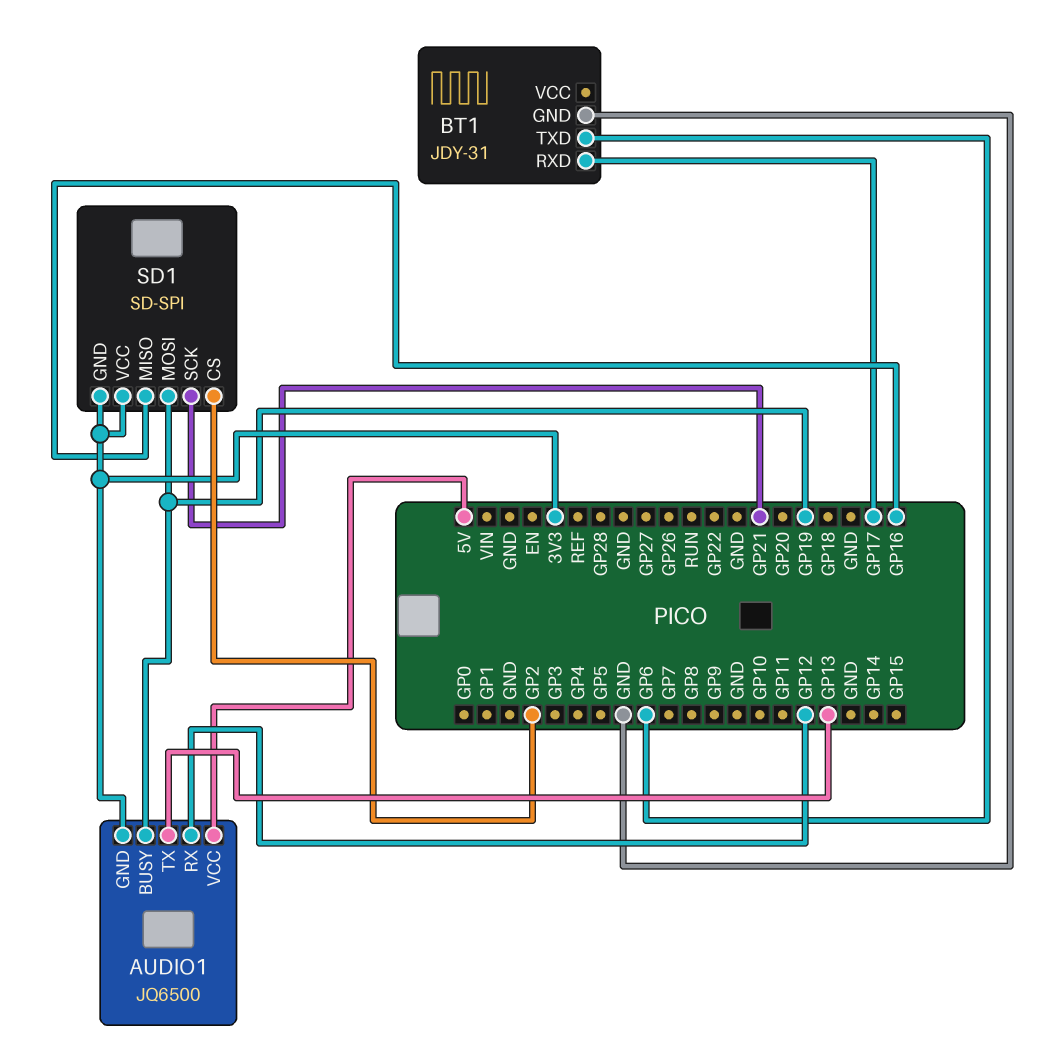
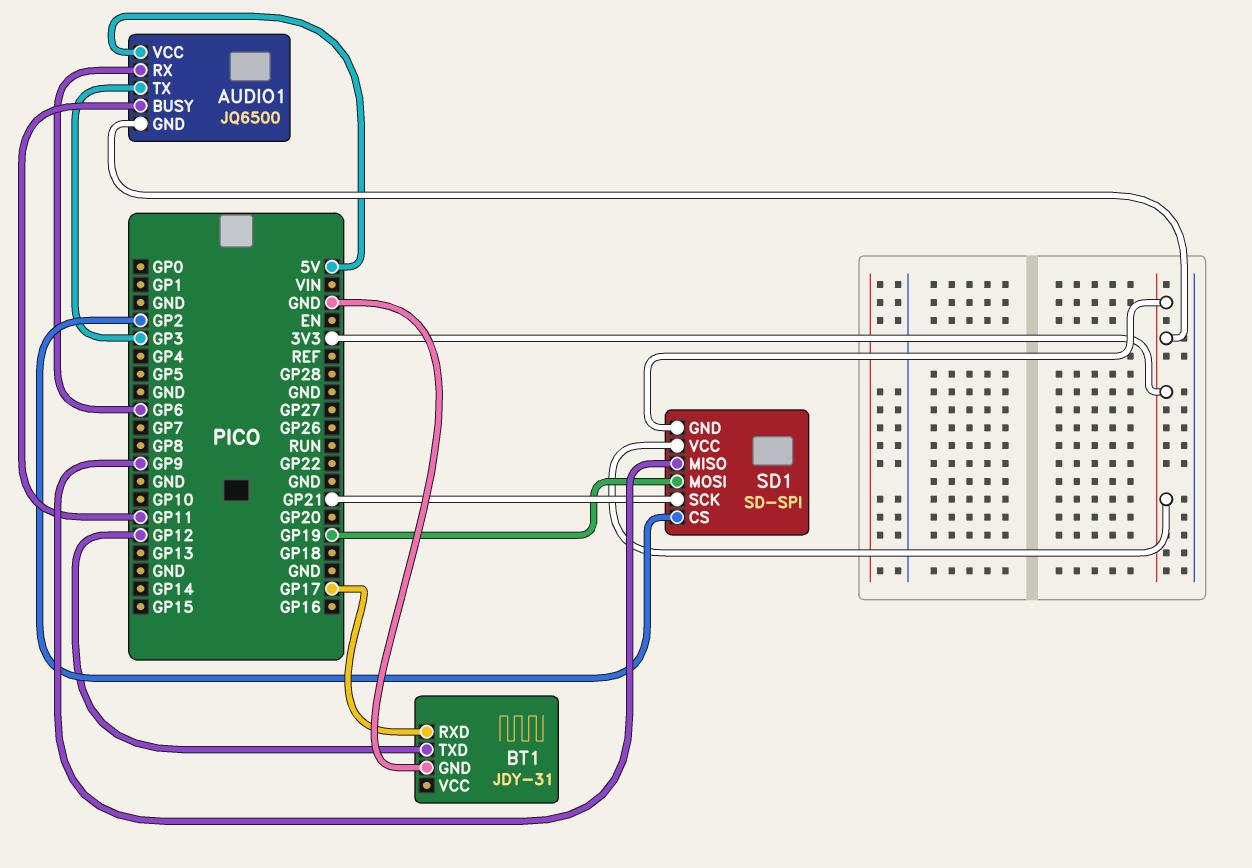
AUDIO1 pin BUSY: GP19 -> GP11
AUDIO1 pin RX: GP12 -> GP6
AUDIO1 pin TX: GP13 -> GP3
BT1 pin TXD: GP6 -> GP12
SD1 pin MISO: GP16 -> GP9

